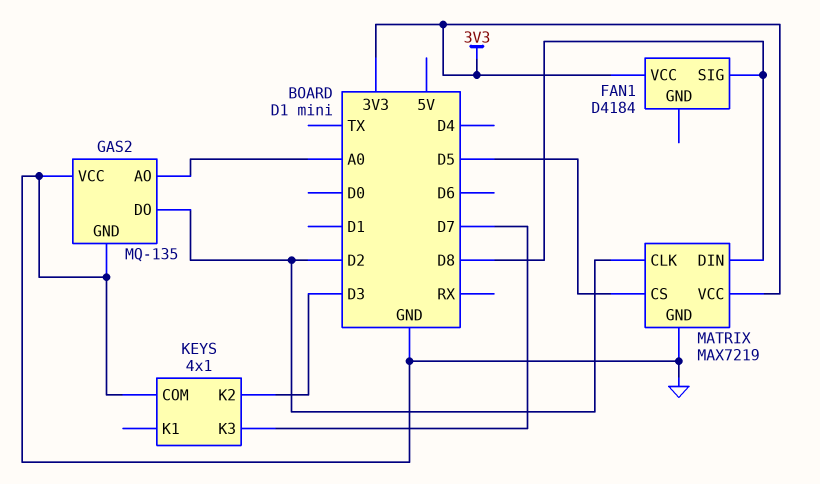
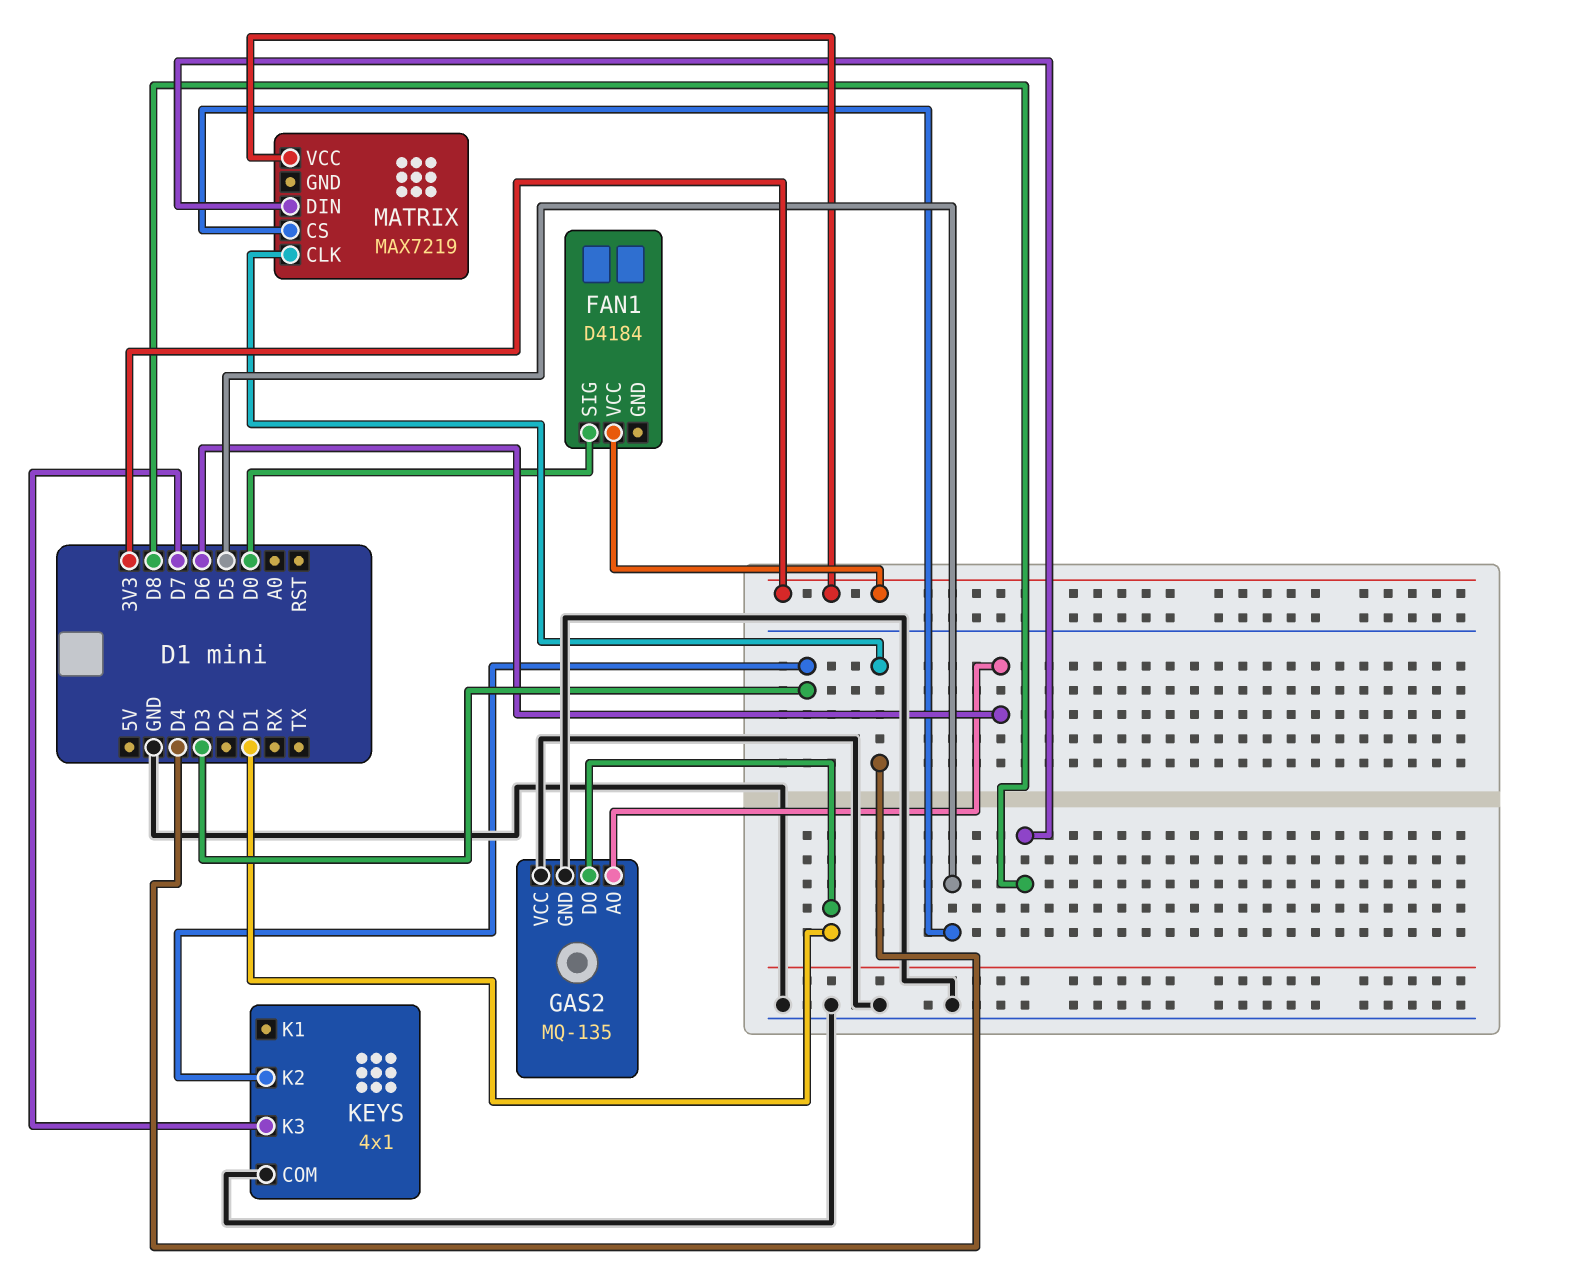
FAN1 pin SIG: D8 -> D0
GAS2 pin AO: A0 -> D6
GAS2 pin DO: D2 -> D1
MATRIX pin CLK: D2 -> D4
MATRIX pin GND: GND -> none

